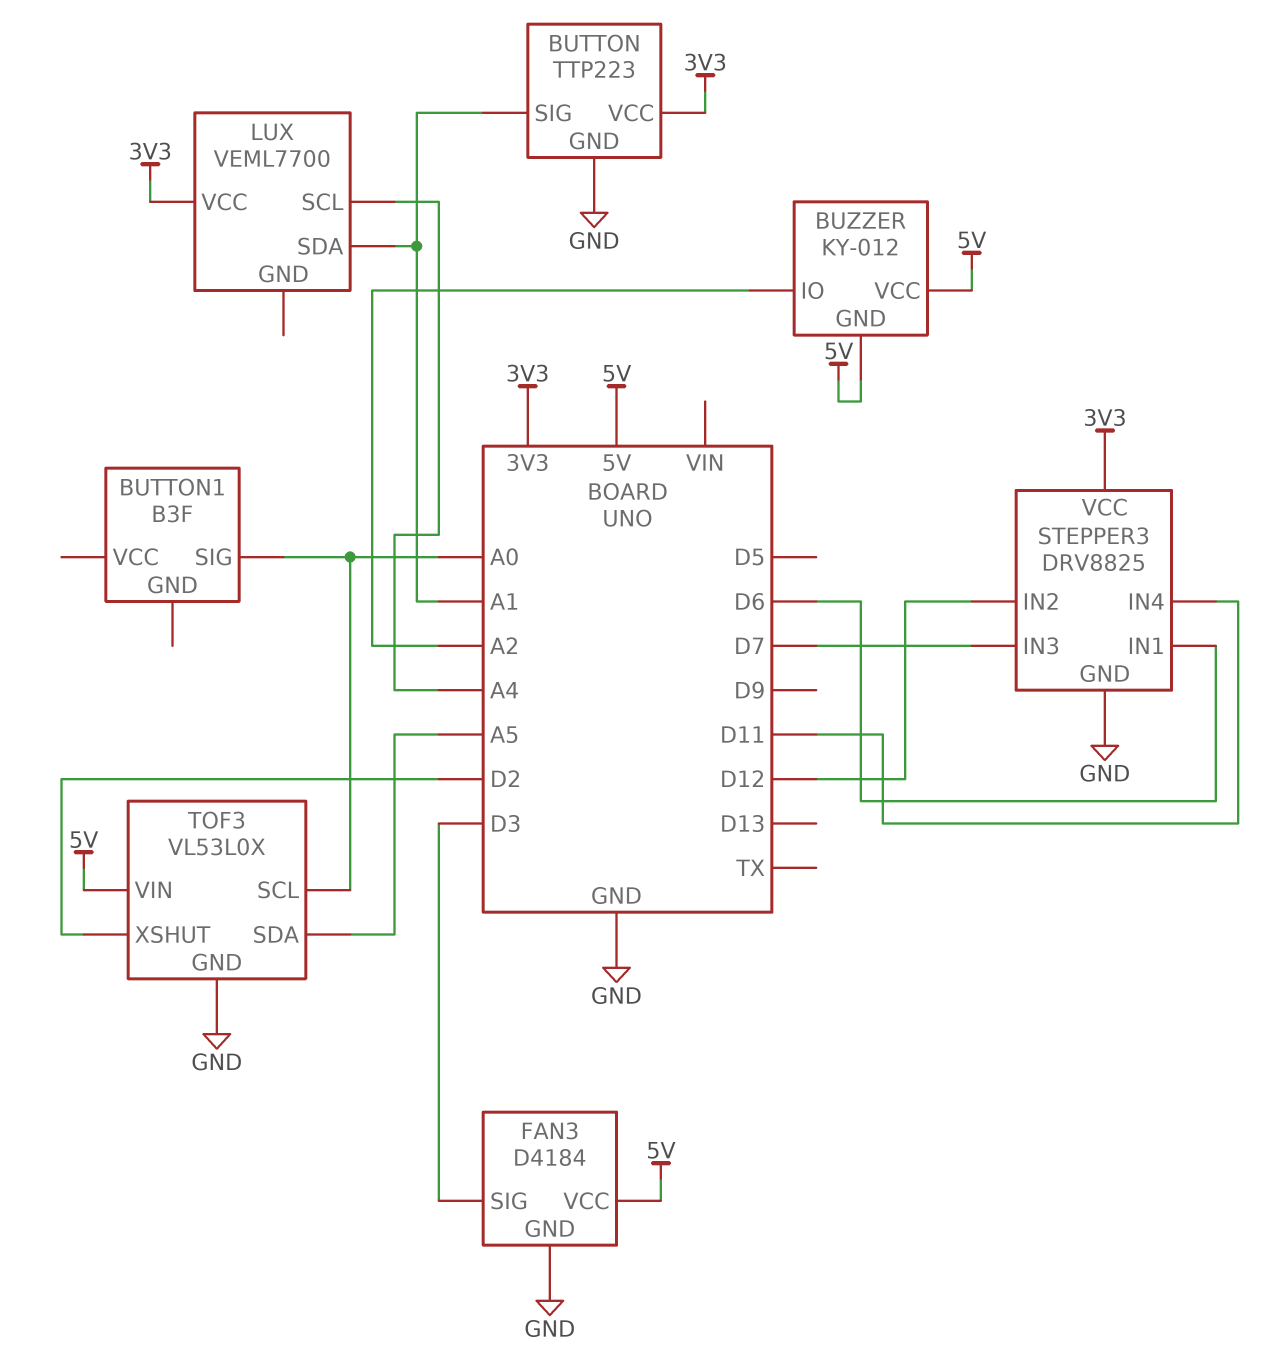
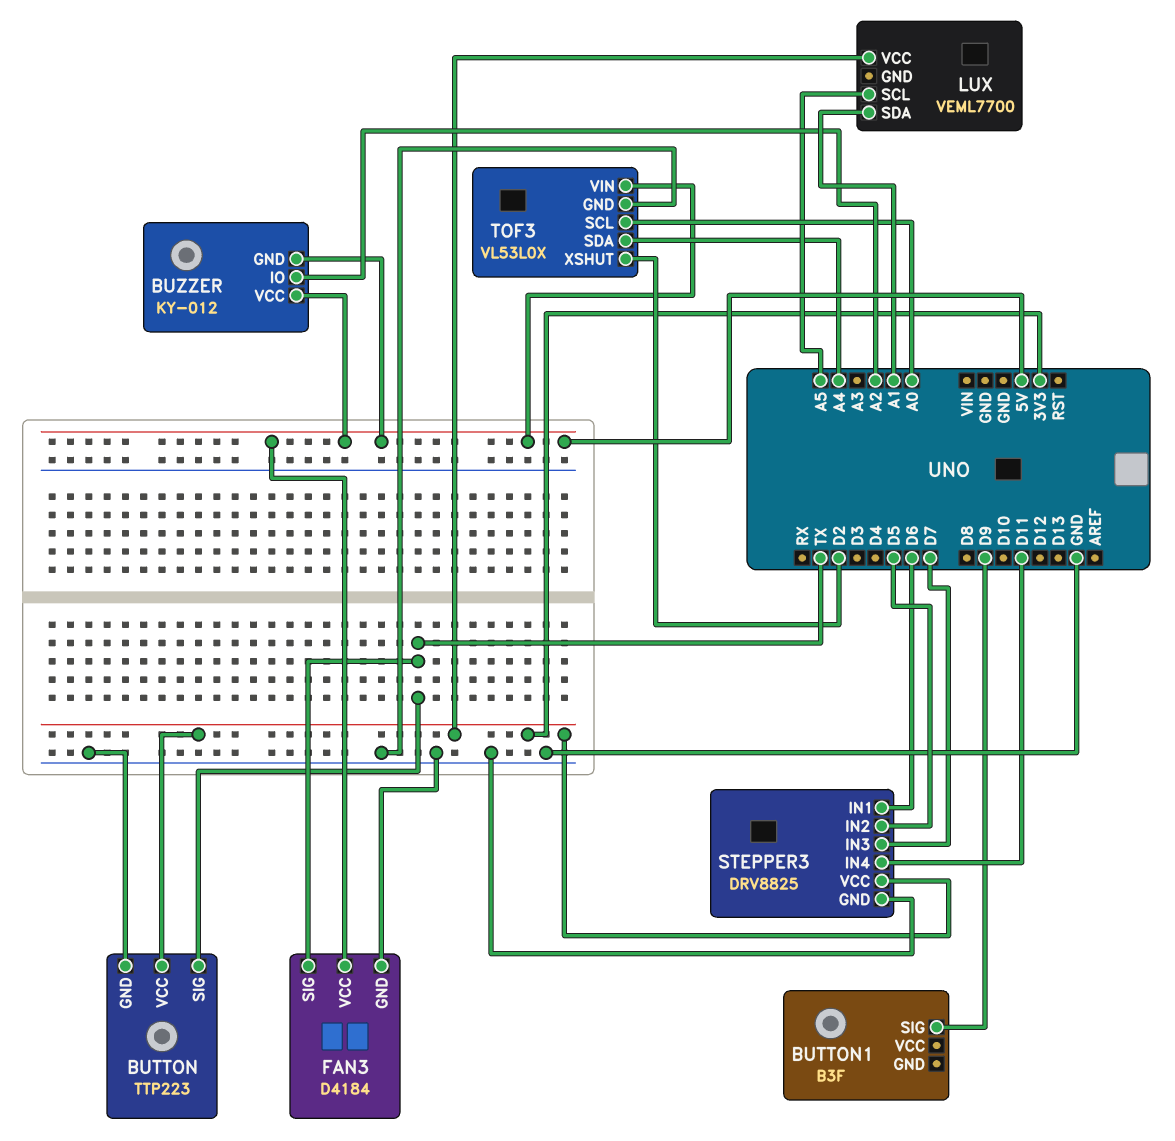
BUTTON pin SIG: A1 -> TX
BUTTON1 pin SIG: A0 -> D9
FAN3 pin SIG: D3 -> TX
LUX pin SCL: A4 -> A5
STEPPER3 pin IN2: D12 -> D5
TOF3 pin SDA: A5 -> A4

